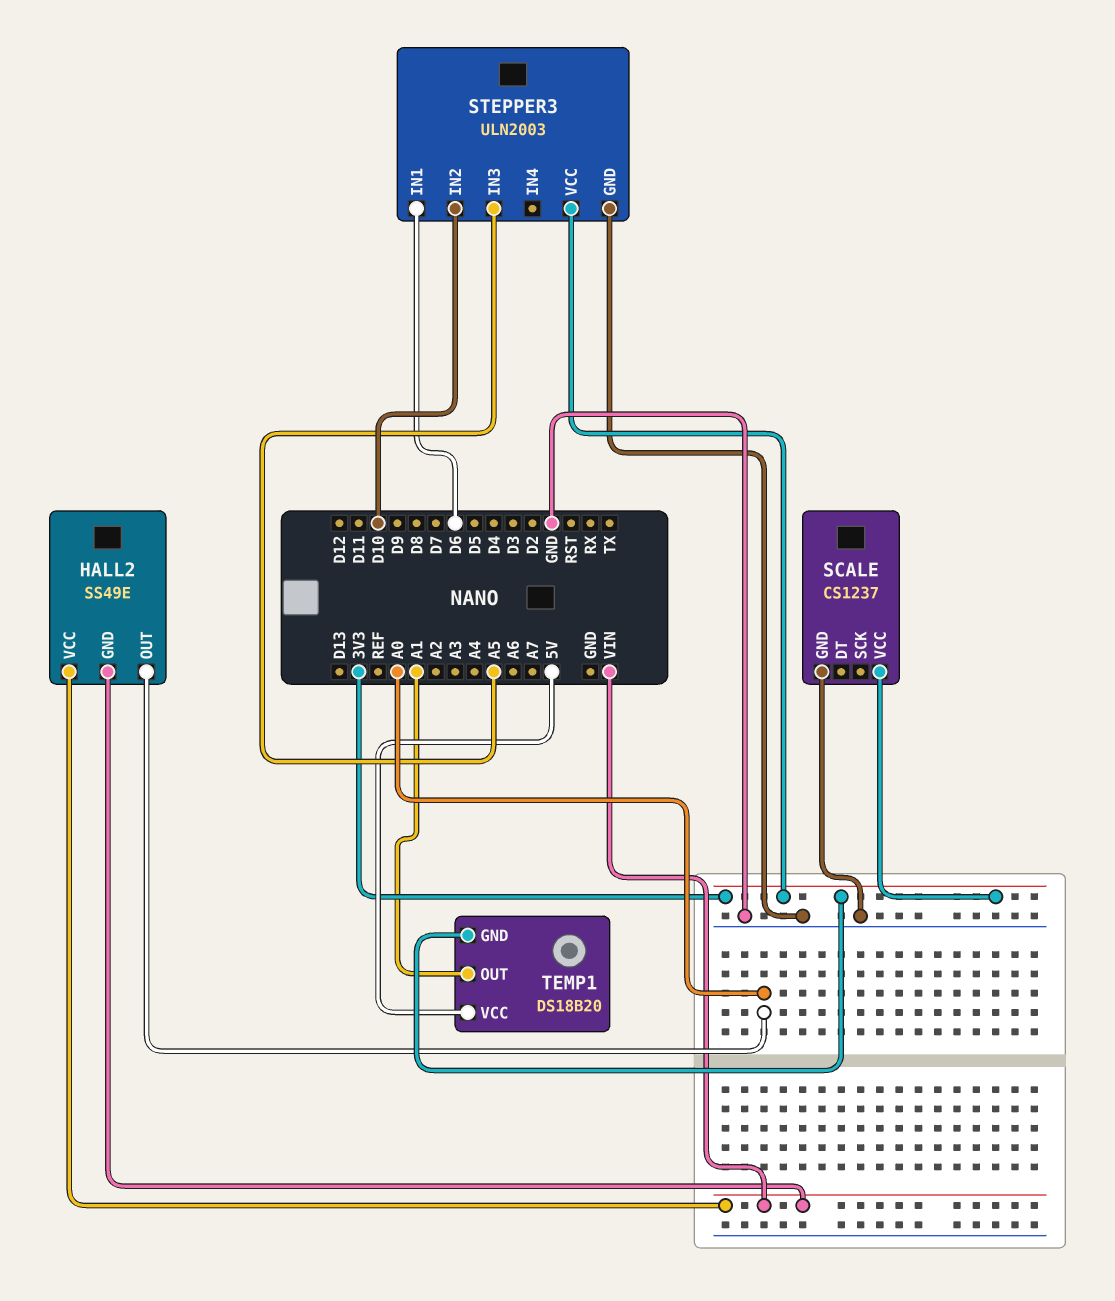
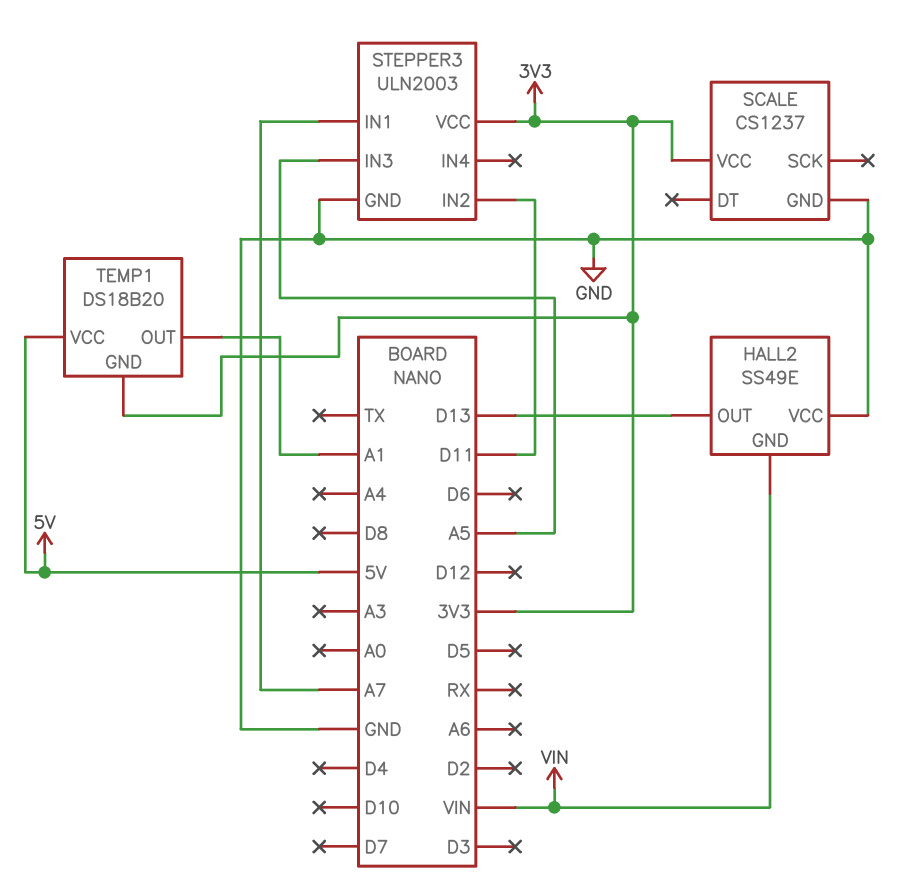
HALL2 pin OUT: A0 -> D13
HALL2 pin VCC: VIN -> GND
STEPPER3 pin IN1: D6 -> A7
STEPPER3 pin IN2: D10 -> D11

